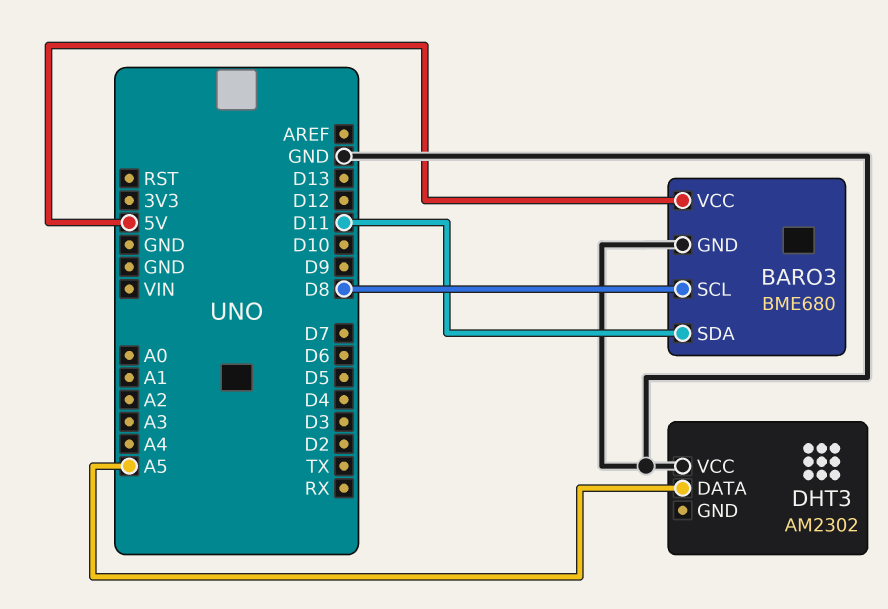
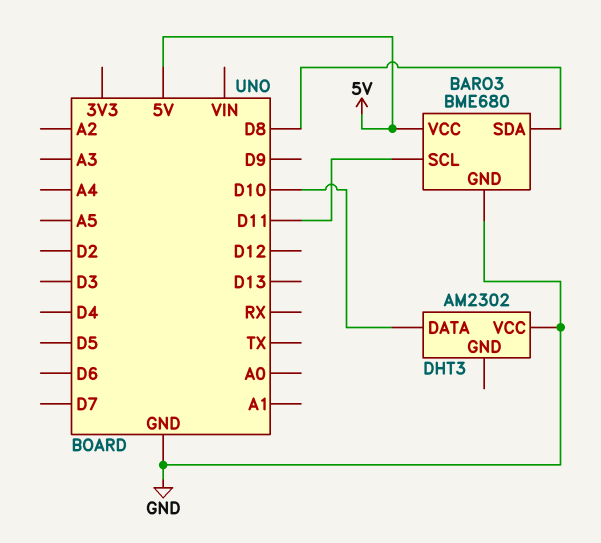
BARO3 pin SCL: D8 -> D11
BARO3 pin SDA: D11 -> D8
DHT3 pin DATA: A5 -> D10

